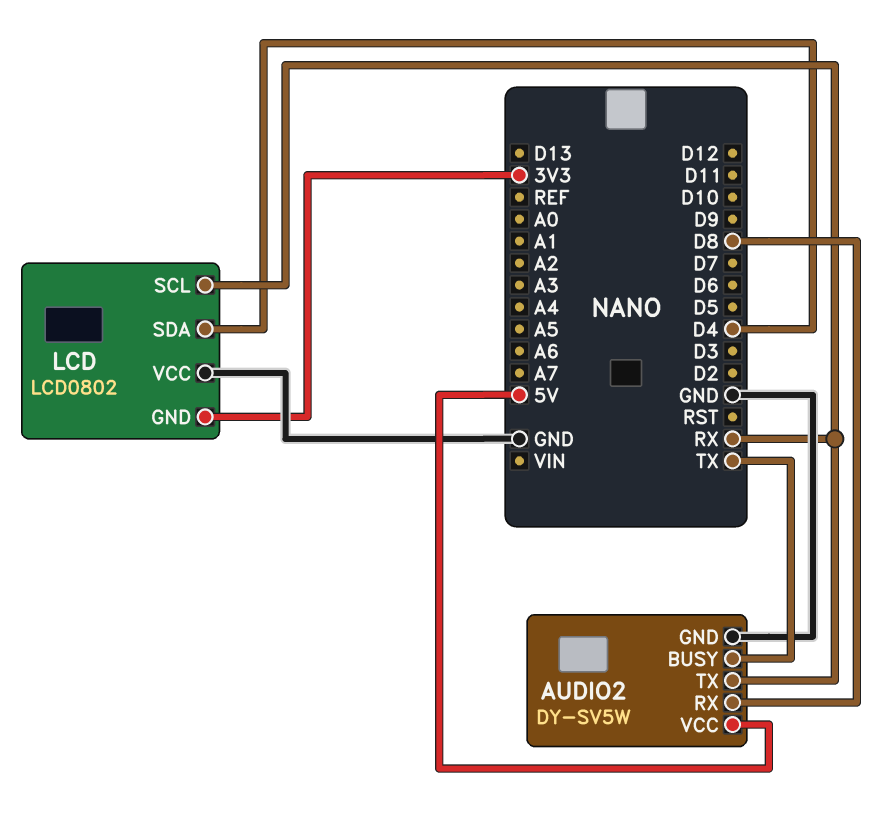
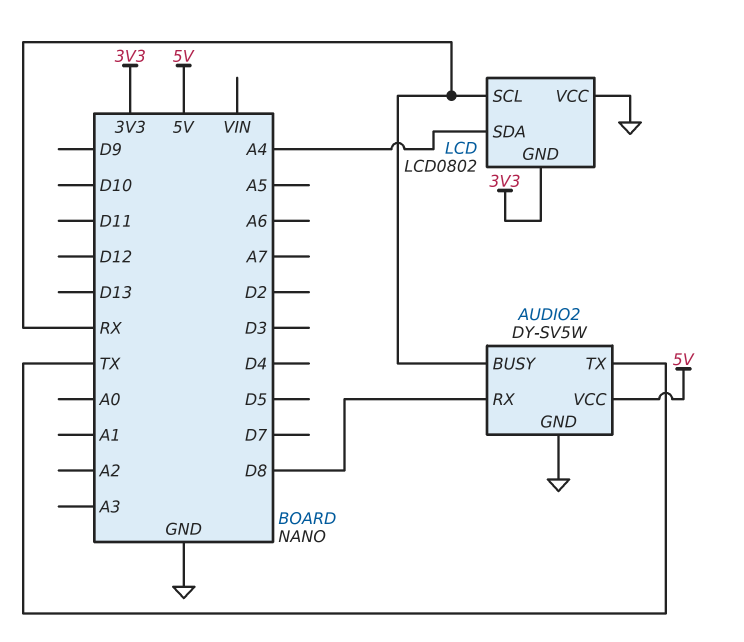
AUDIO2 pin BUSY: TX -> RX
AUDIO2 pin TX: RX -> TX
LCD pin SDA: D4 -> A4

